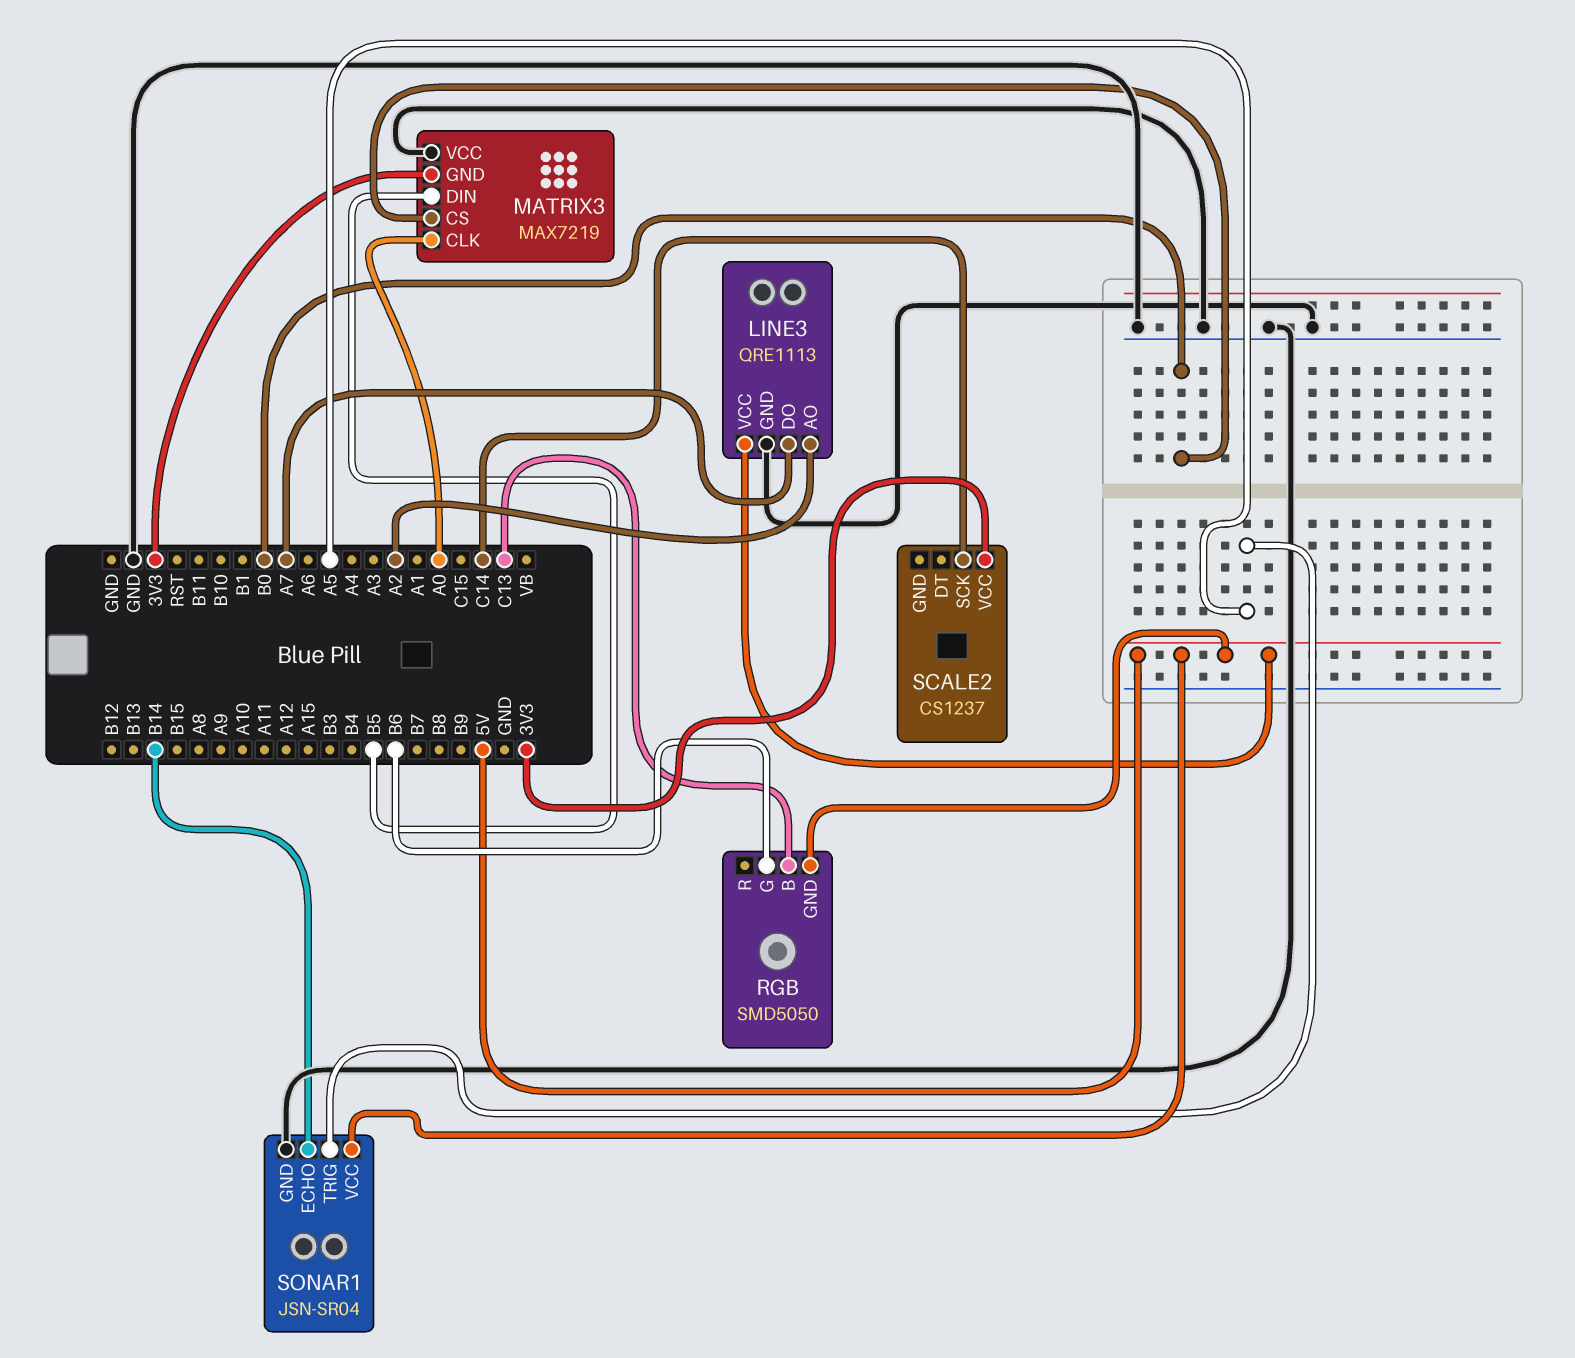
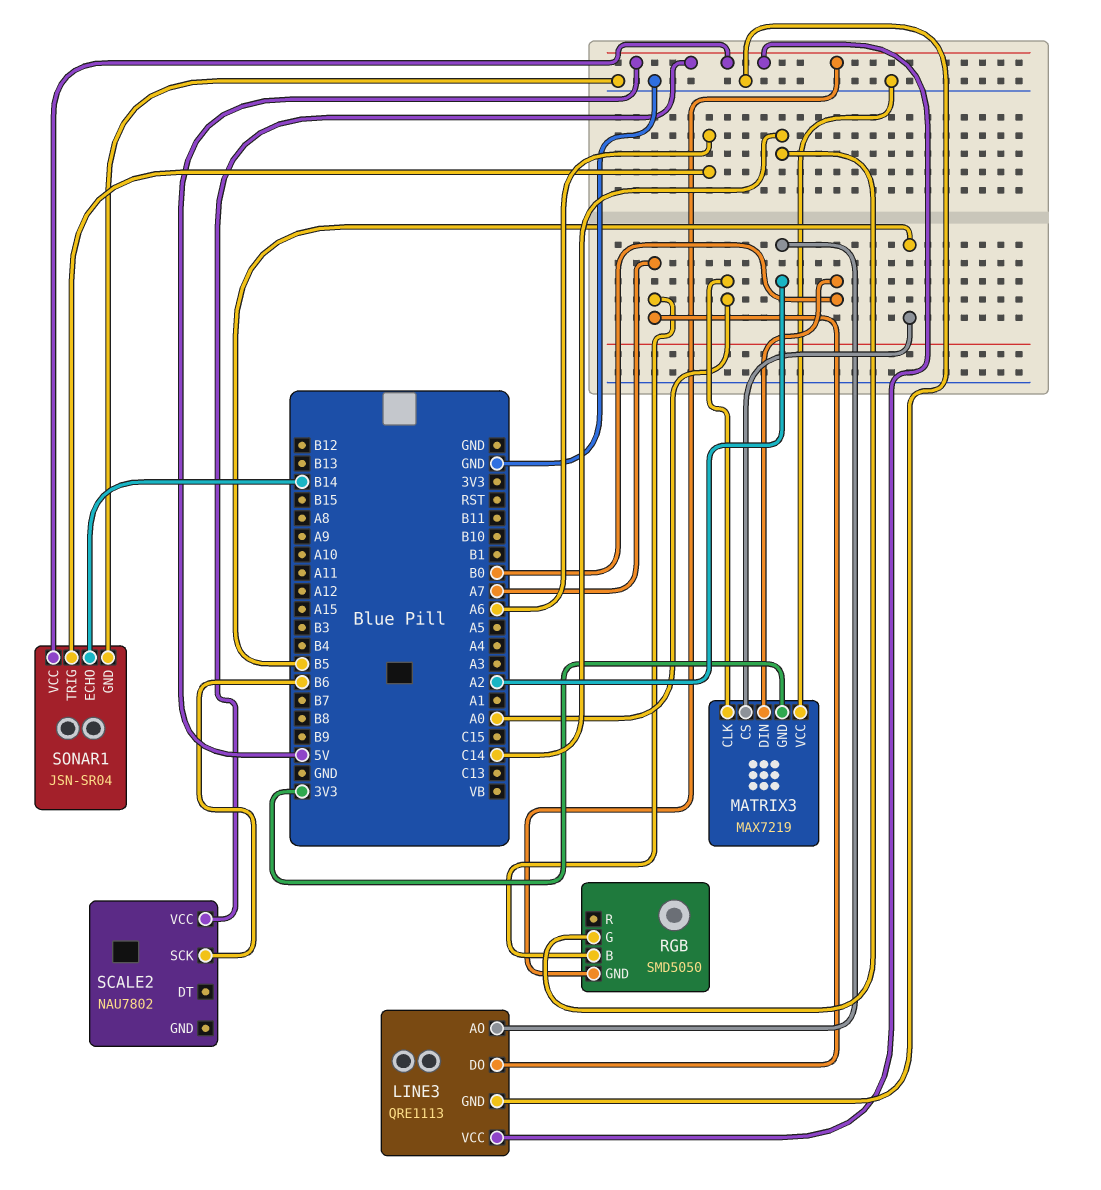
MATRIX3 pin CS: B0 -> B5
MATRIX3 pin DIN: B5 -> B0
RGB pin B: C13 -> A7
RGB pin G: B6 -> C14
SCALE2: CS1237 -> NAU7802
SCALE2 pin SCK: C14 -> B6
SCALE2 pin VCC: 3V3 -> 5V
SONAR1 pin TRIG: A5 -> A6

